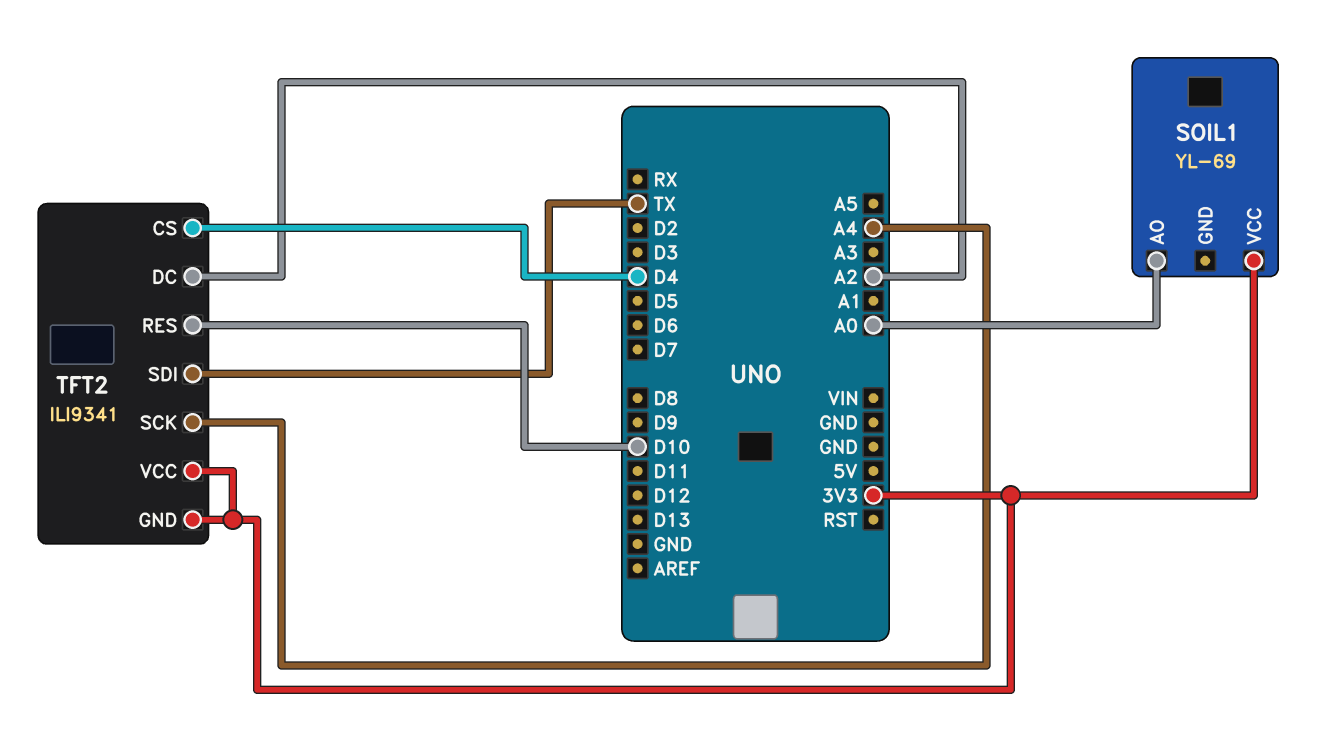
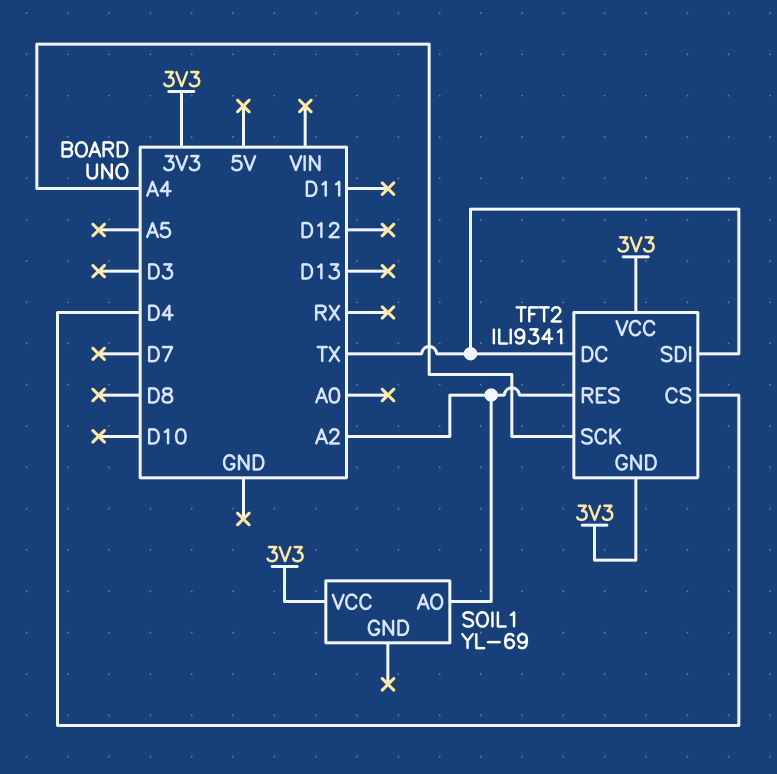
SOIL1 pin AO: A0 -> A2
TFT2 pin DC: A2 -> TX
TFT2 pin RES: D10 -> A2

